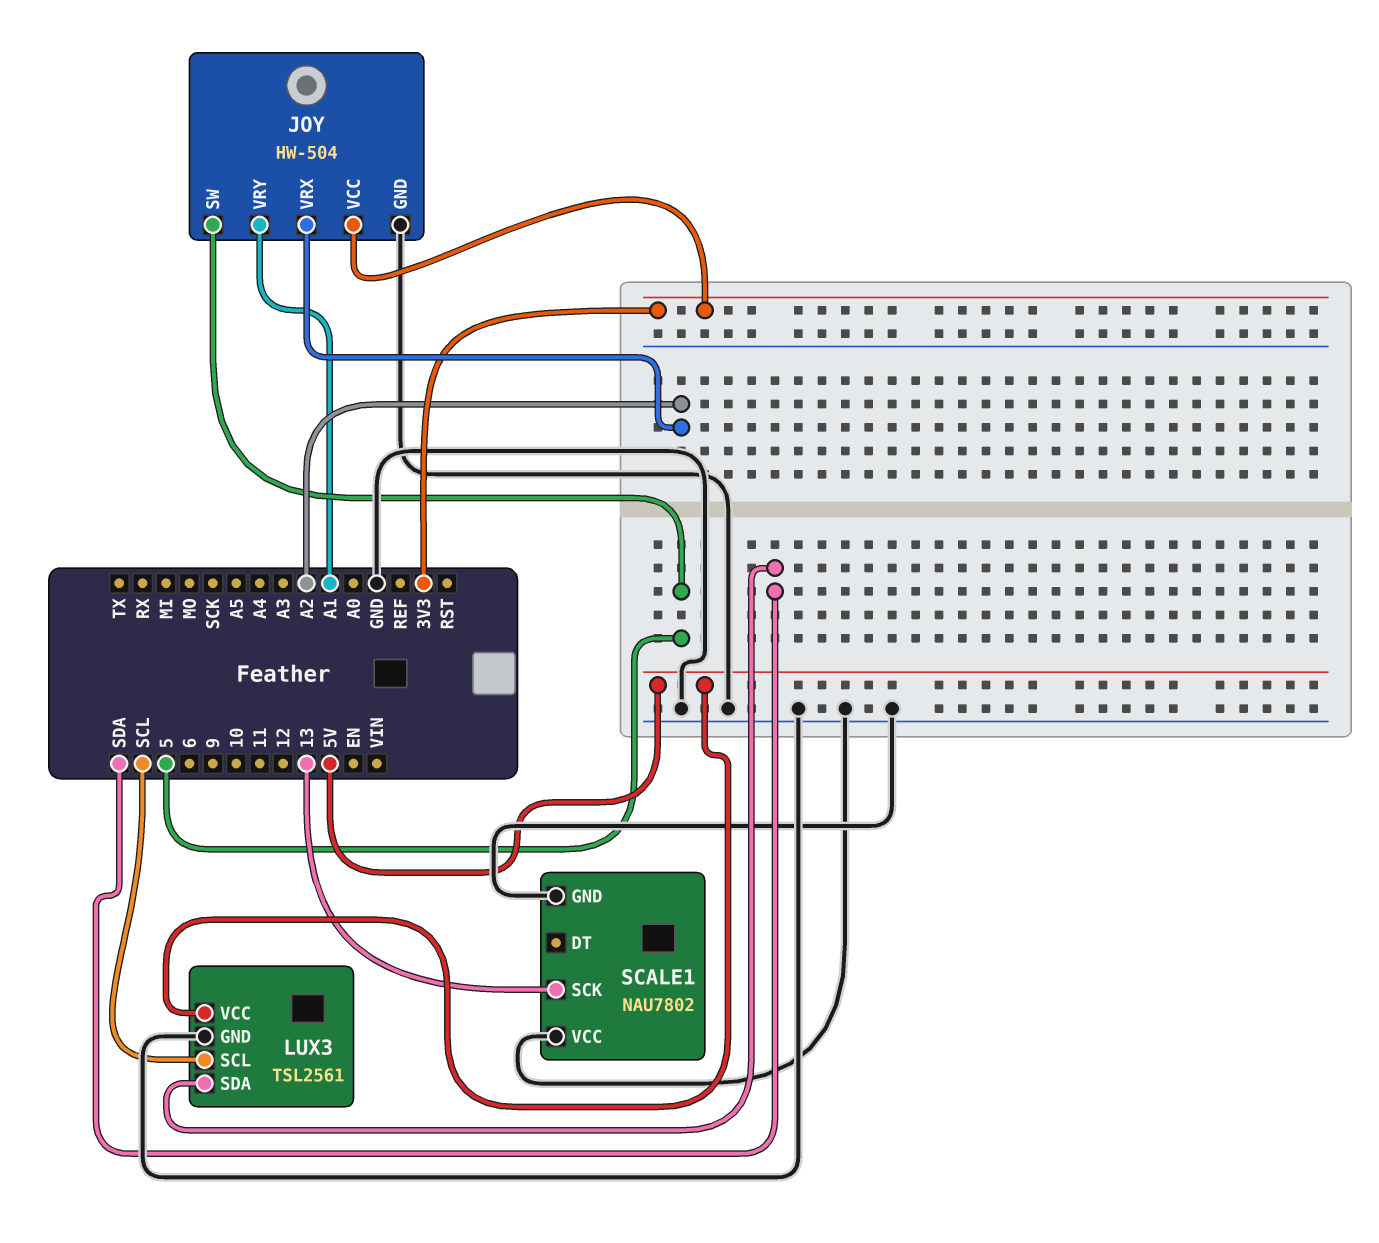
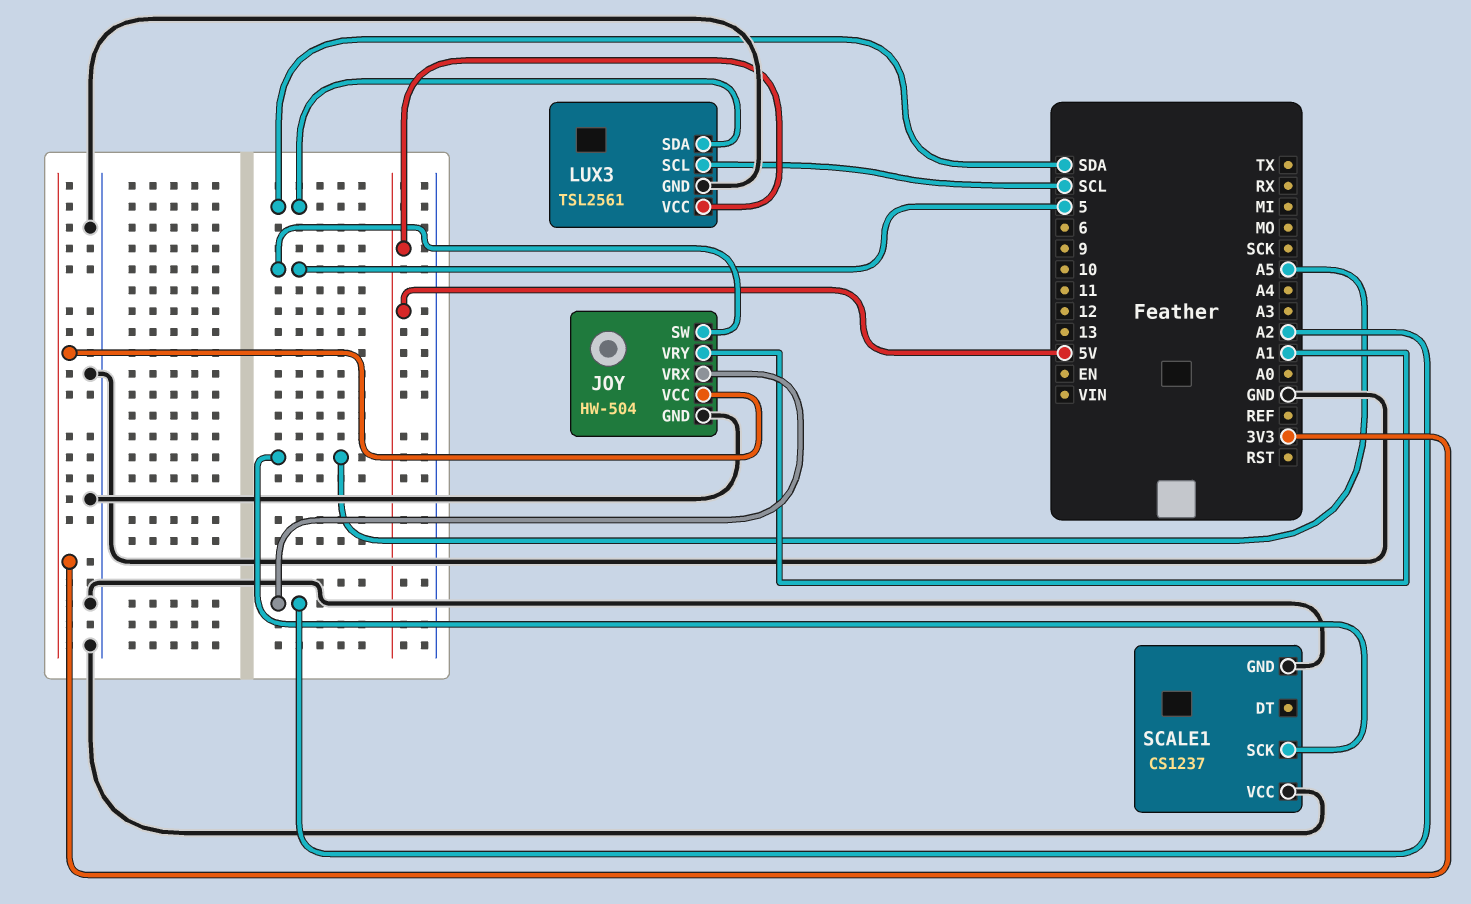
SCALE1: NAU7802 -> CS1237
SCALE1 pin SCK: 13 -> A5

